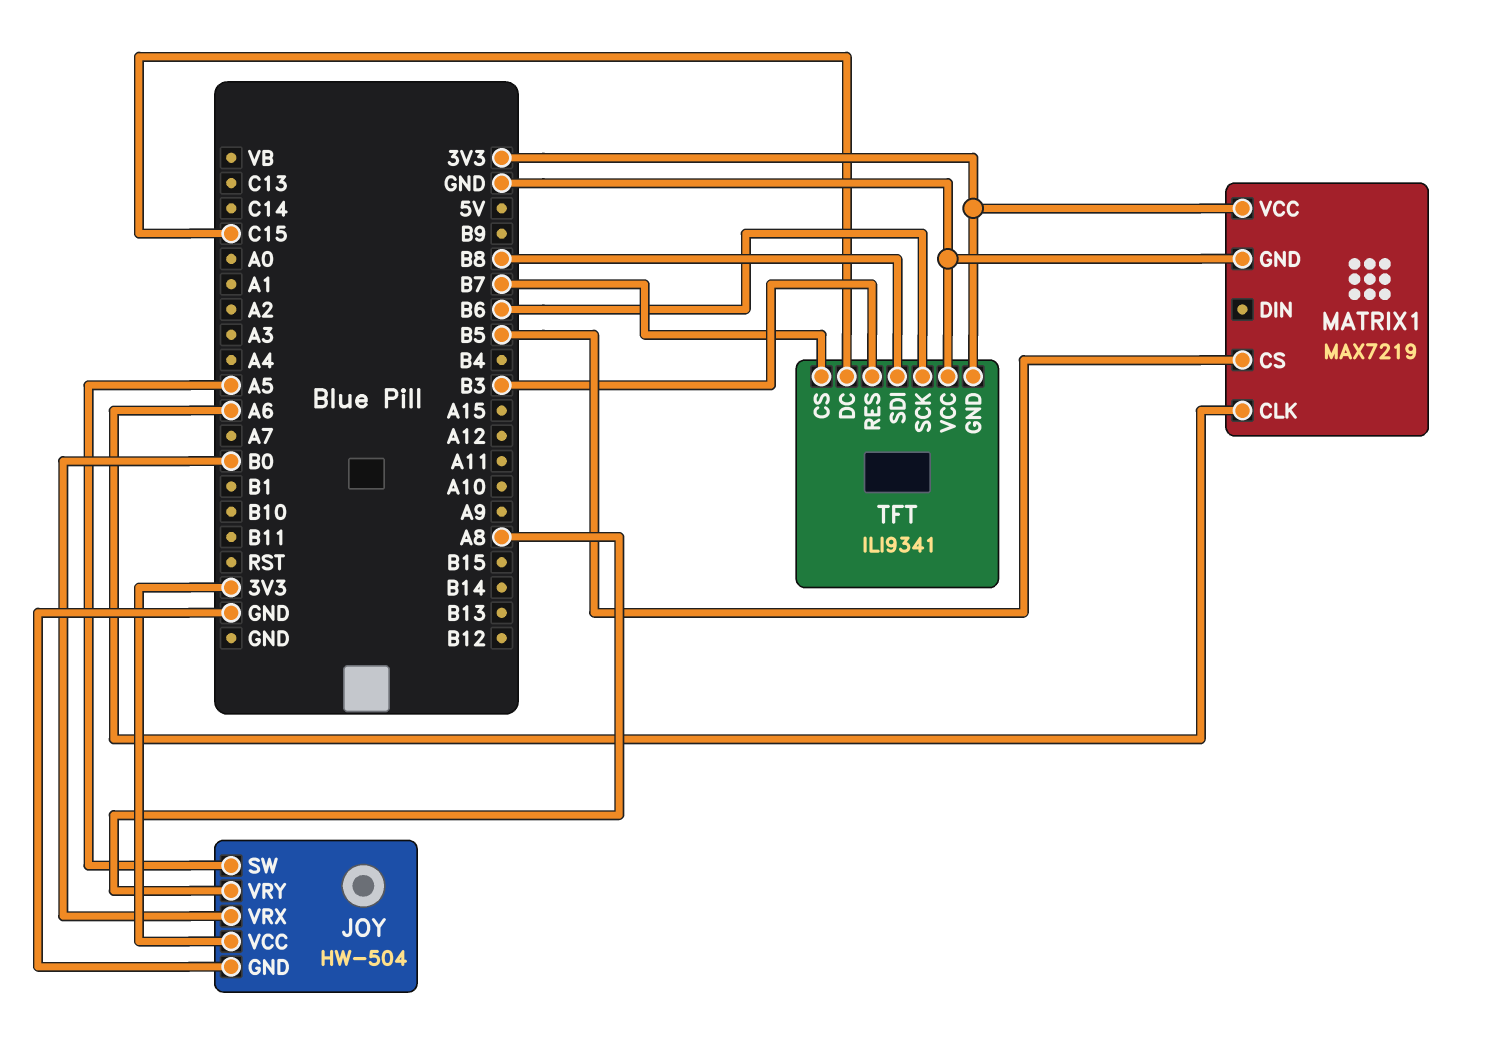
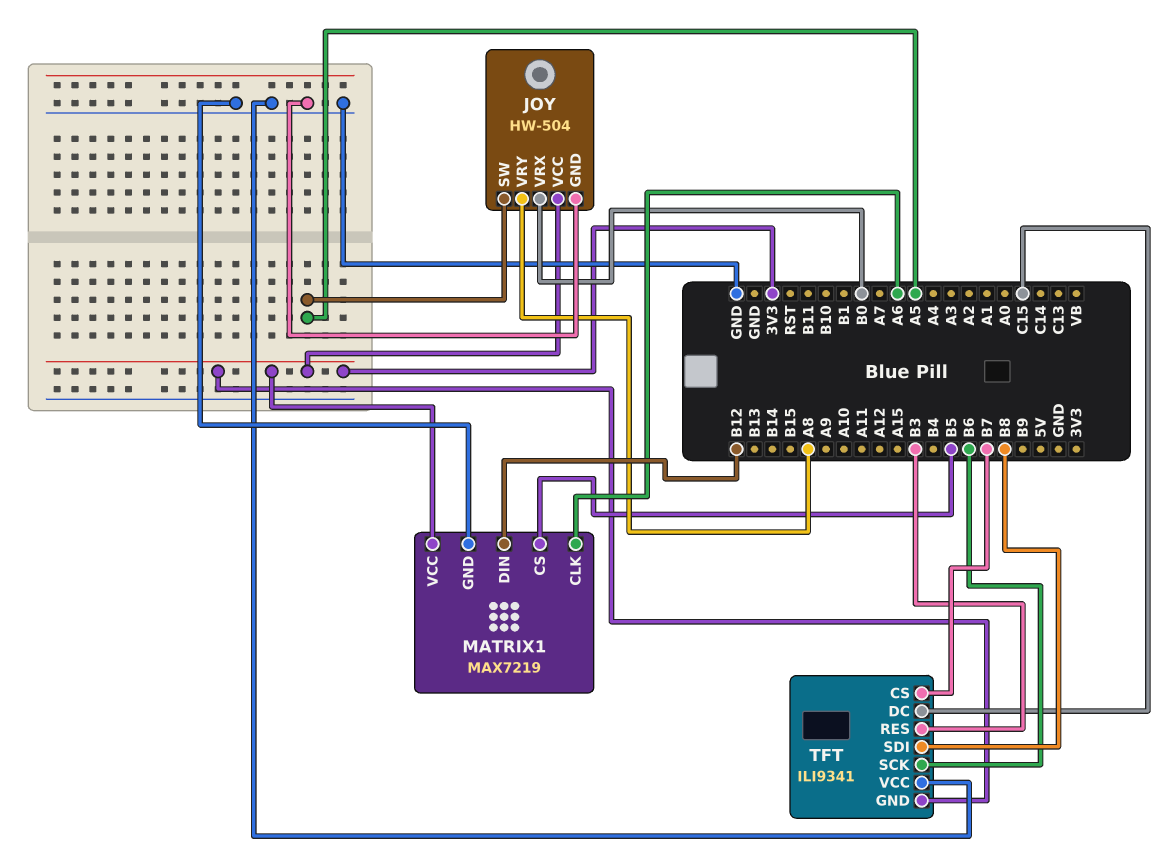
MATRIX1 pin DIN: none -> B12

